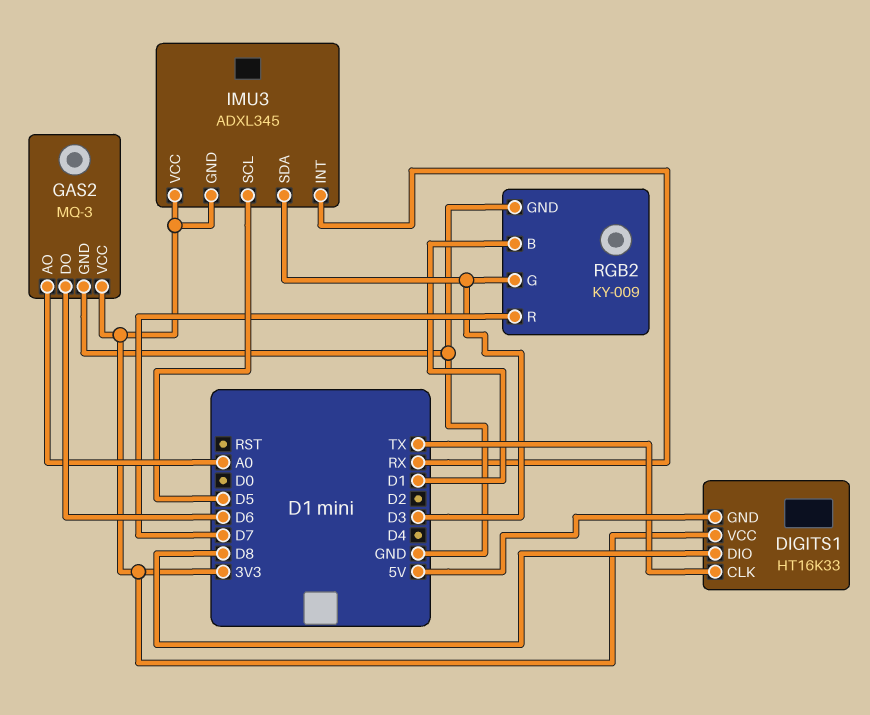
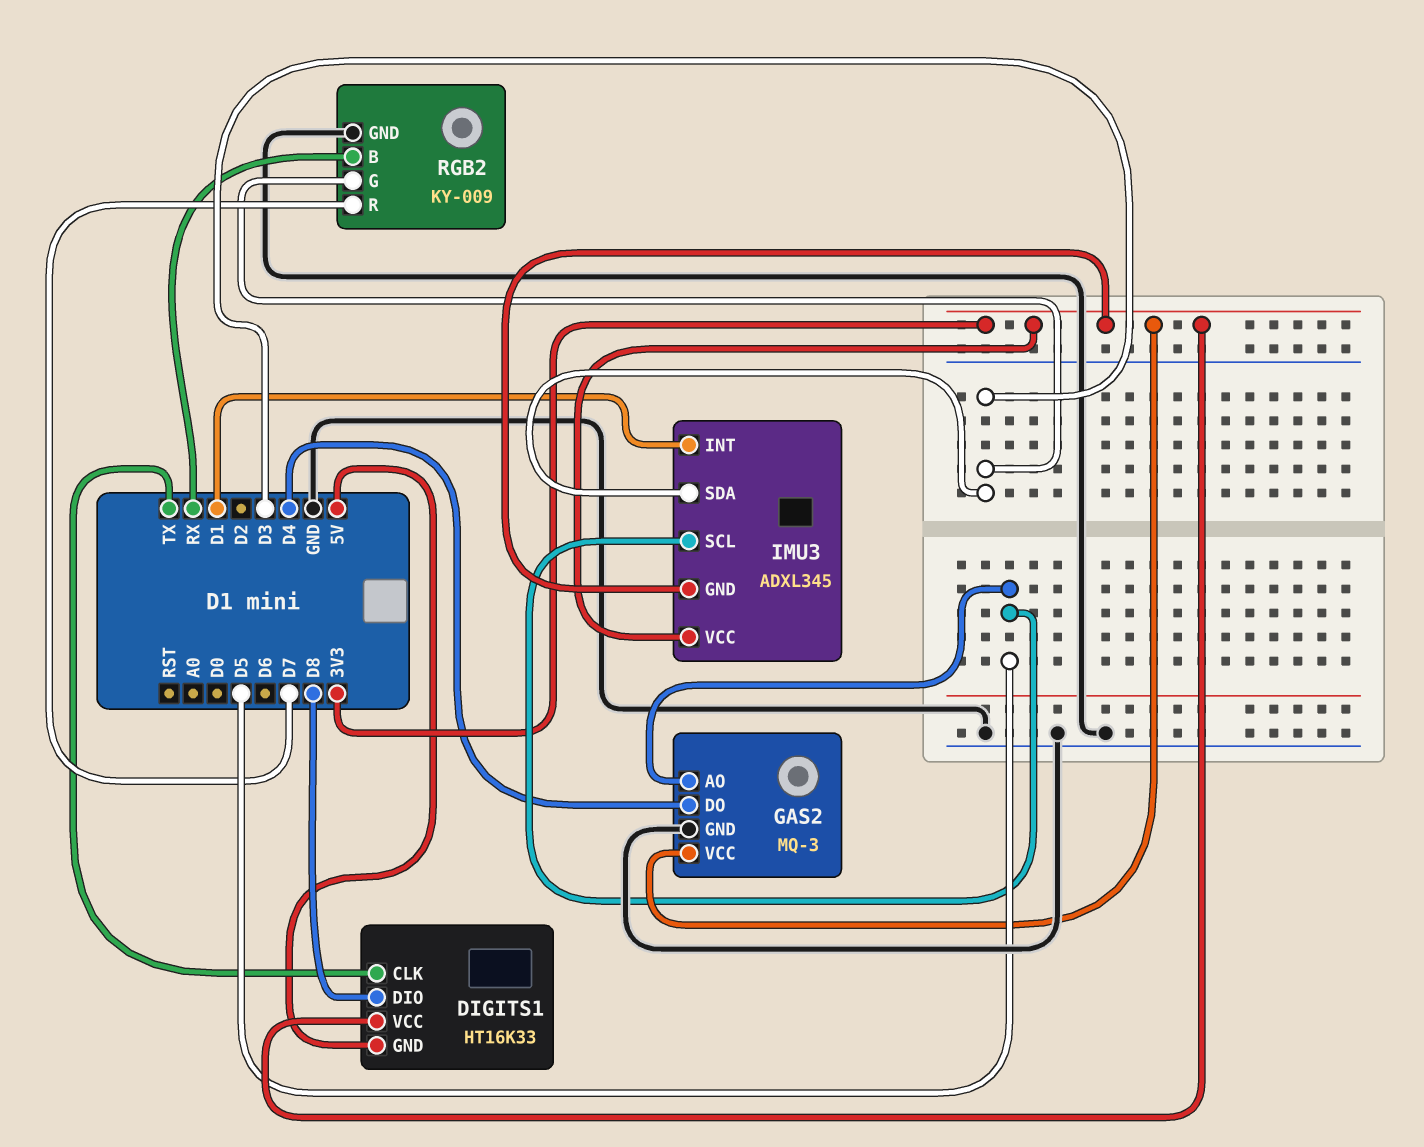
GAS2 pin AO: A0 -> D5
GAS2 pin DO: D6 -> D4
IMU3 pin INT: RX -> D1
RGB2 pin B: D1 -> RX

